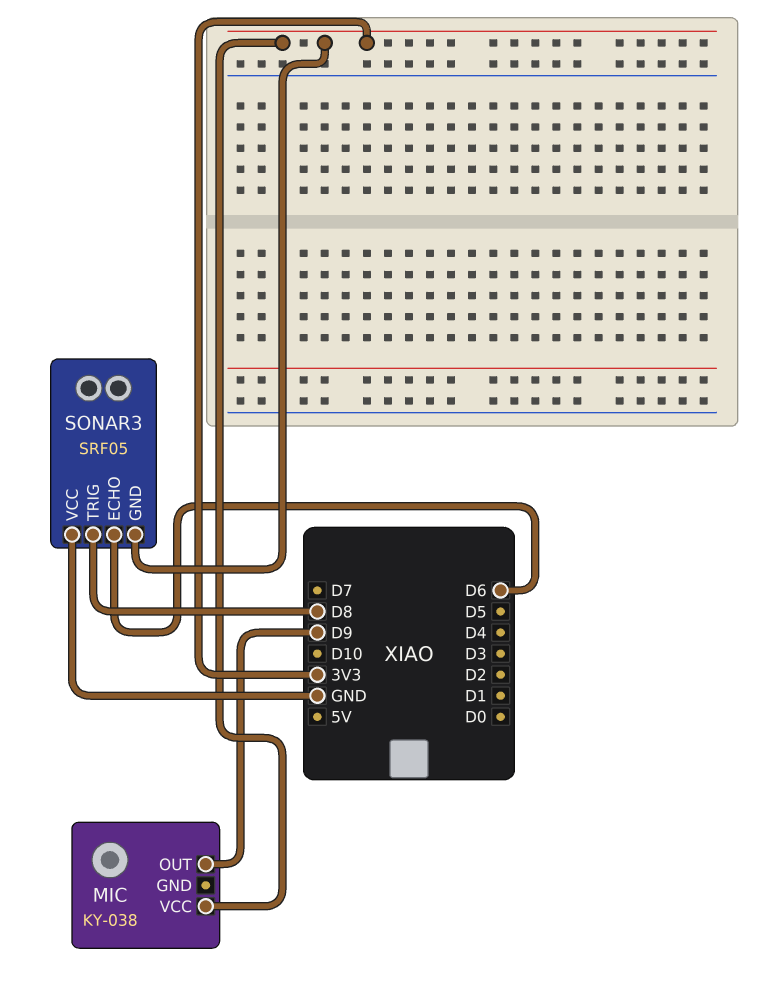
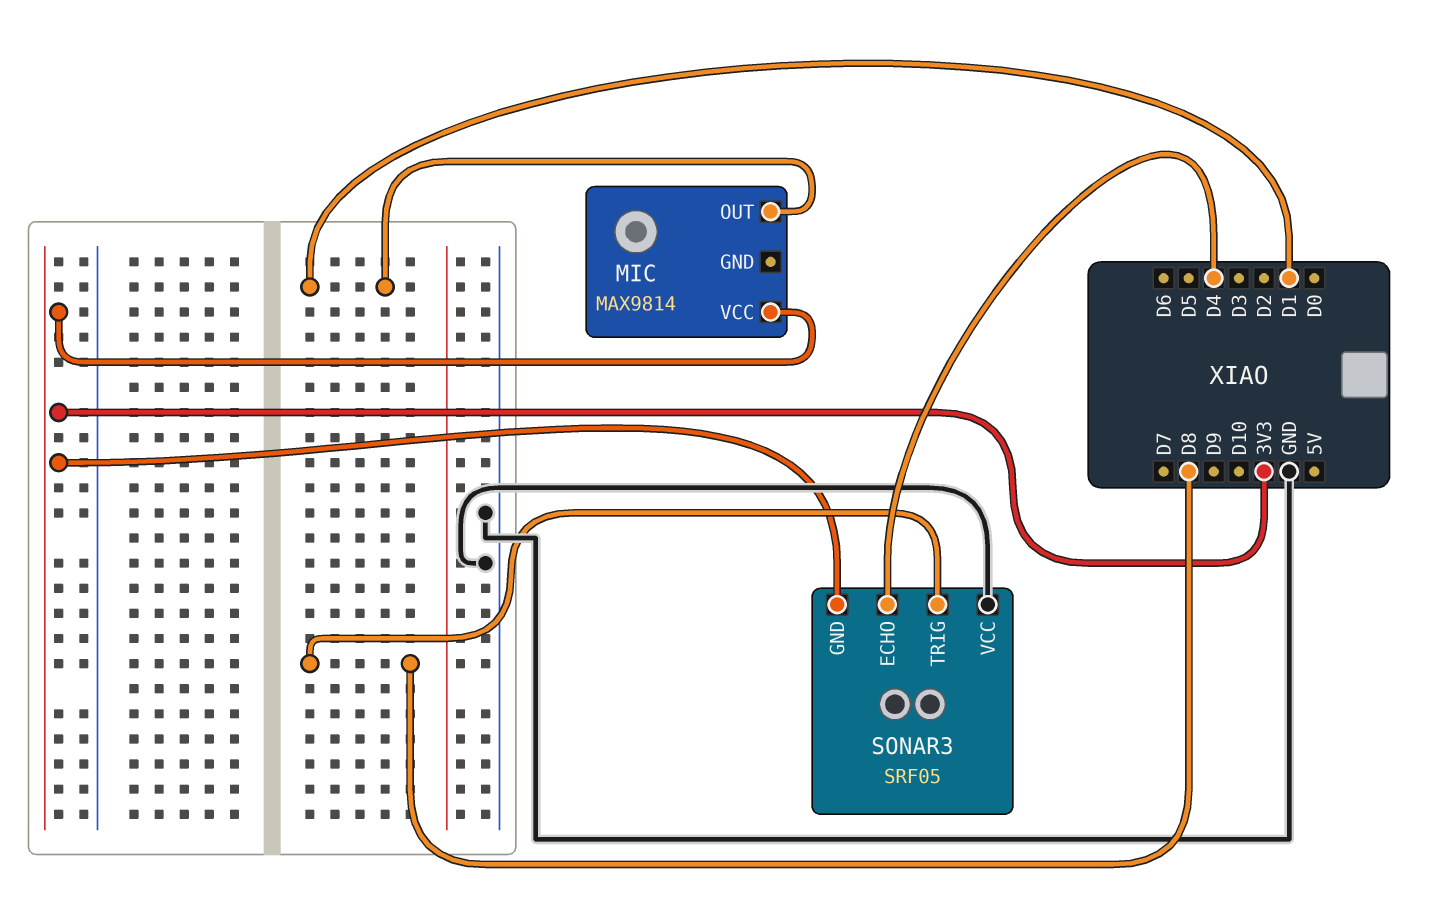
MIC: KY-038 -> MAX9814
MIC pin OUT: D9 -> D1
SONAR3 pin ECHO: D6 -> D4

